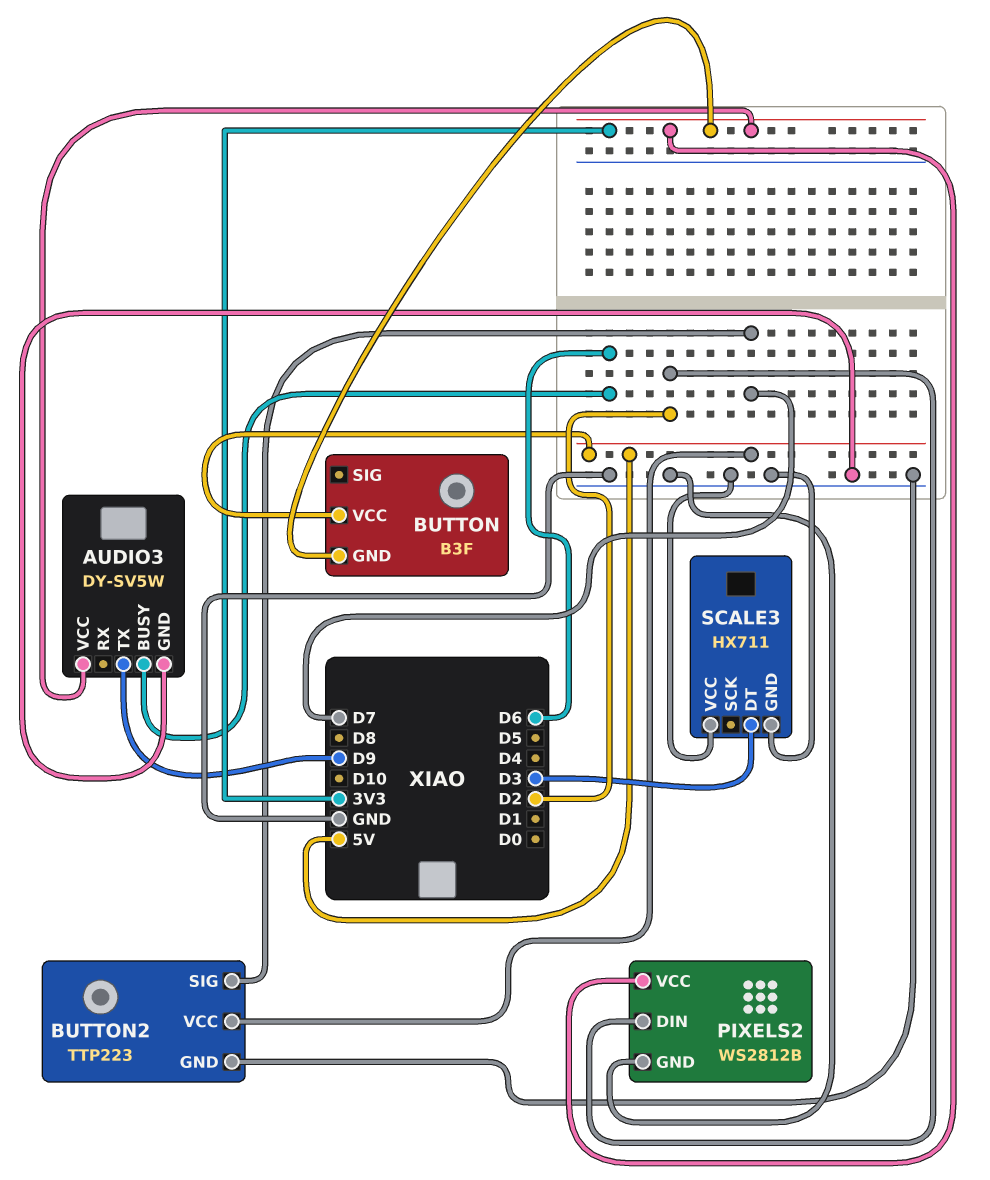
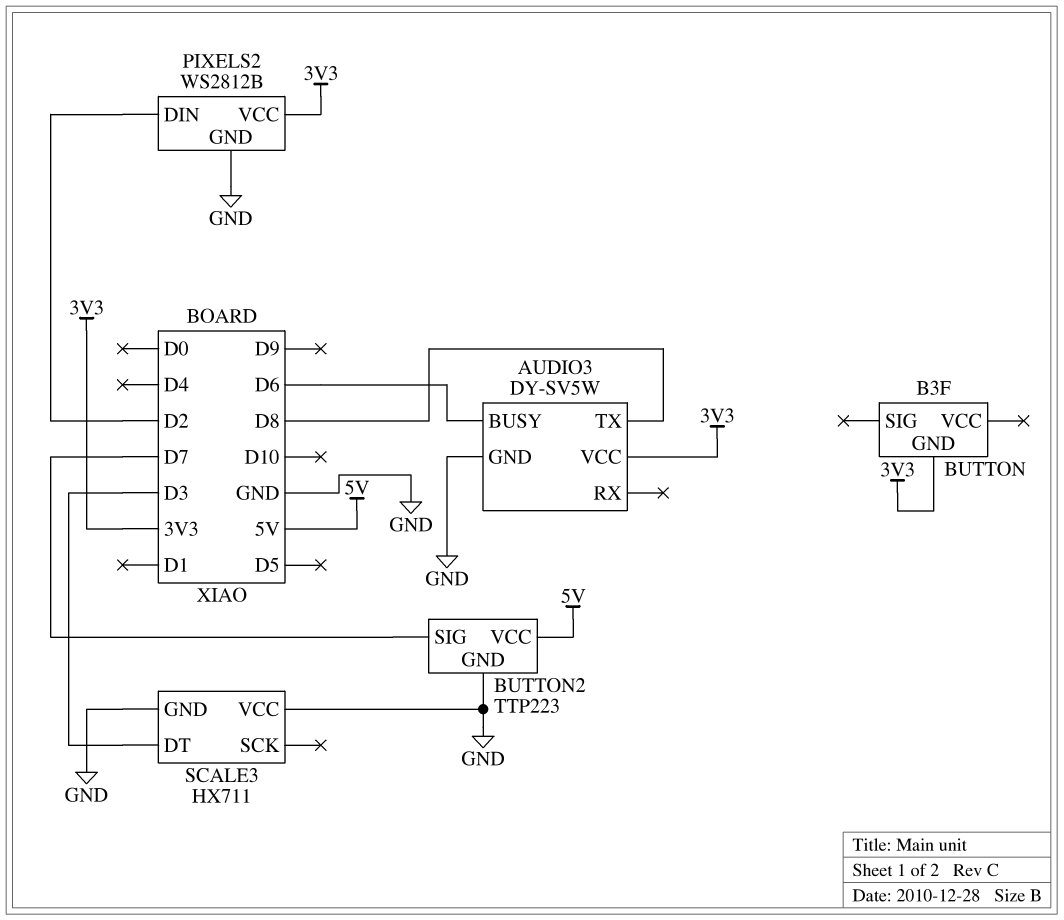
AUDIO3 pin TX: D9 -> D8
BUTTON pin VCC: 5V -> none

